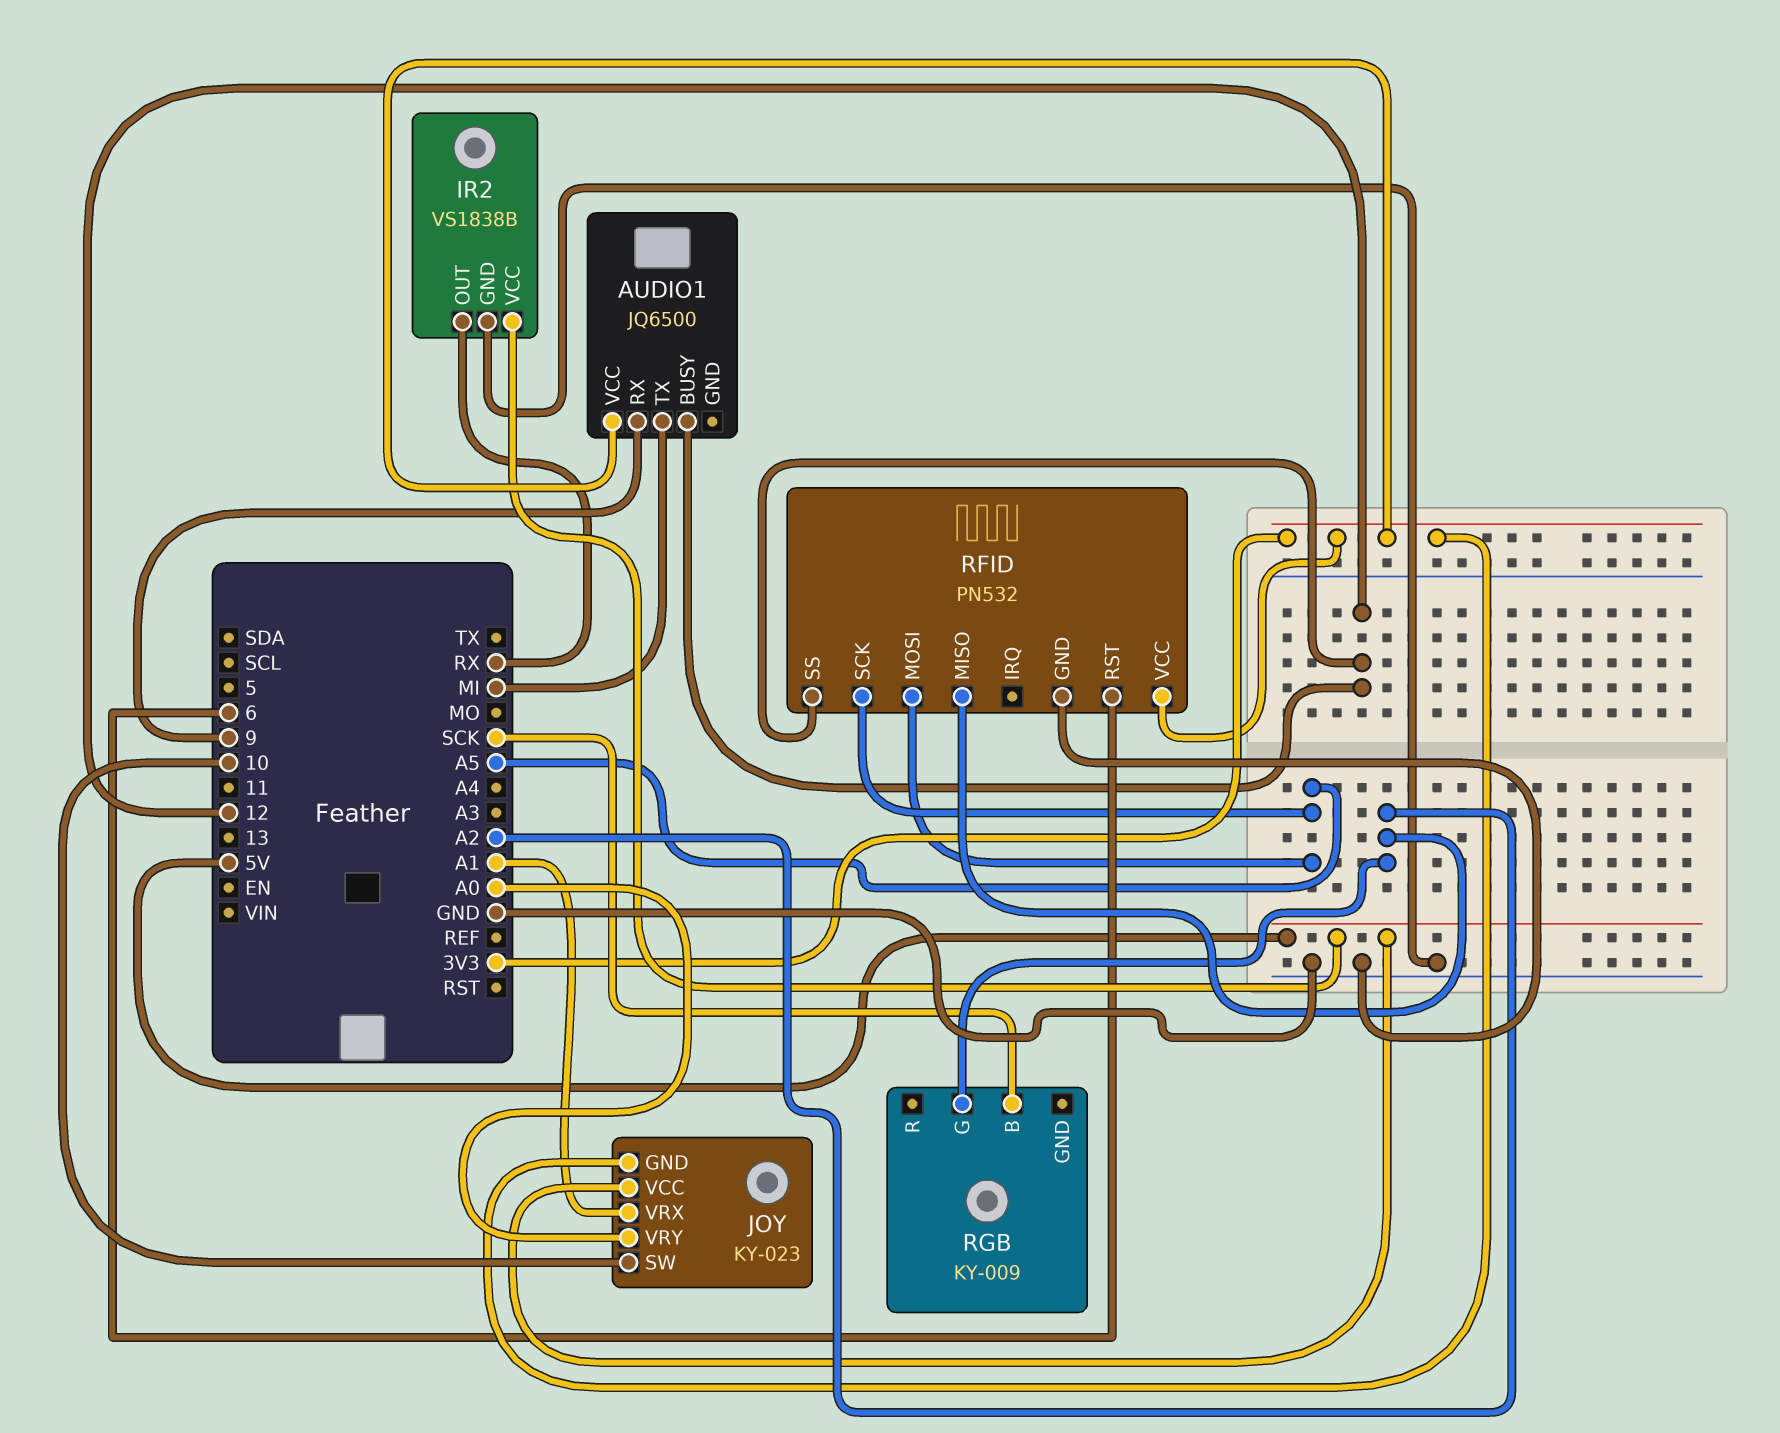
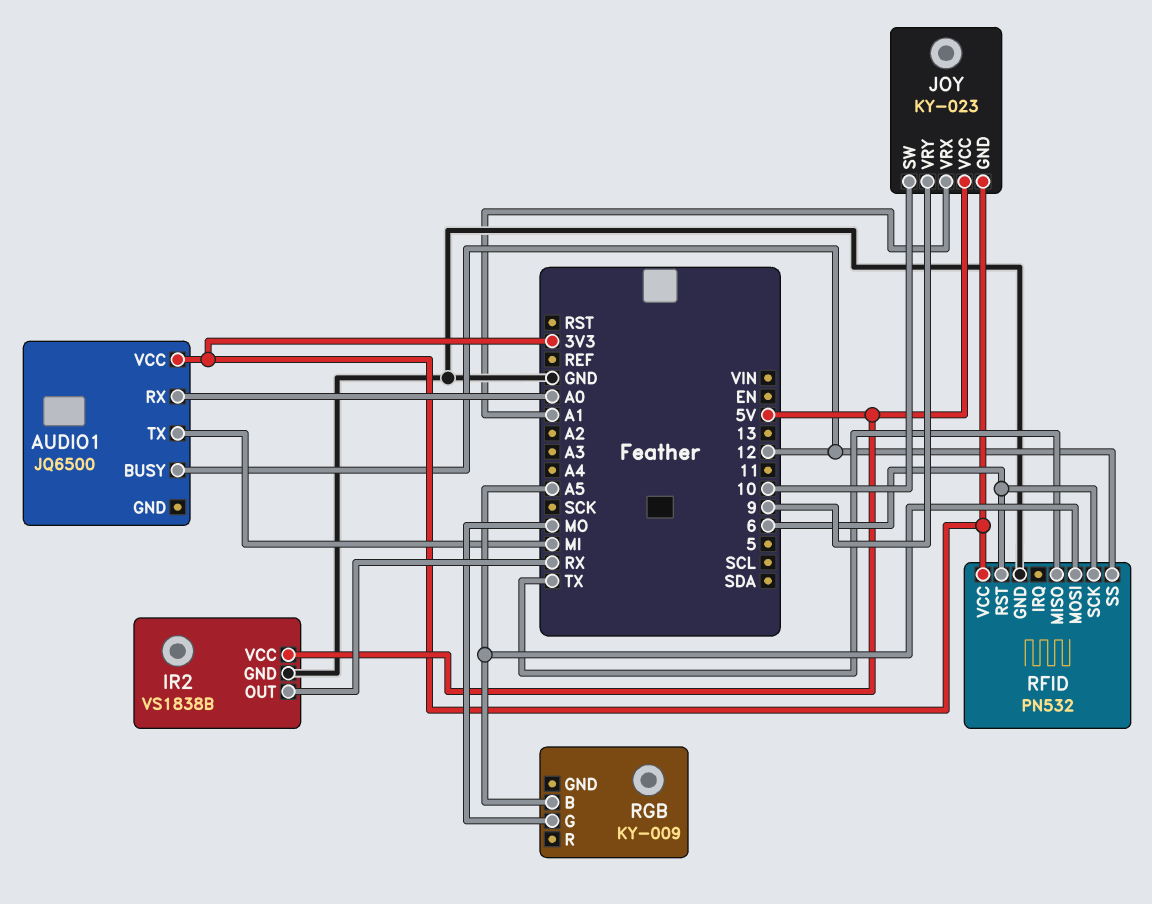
AUDIO1 pin RX: 9 -> A0
JOY pin VRY: A0 -> 9
RFID pin MISO: A2 -> TX
RFID pin SCK: A5 -> 6
RGB pin B: SCK -> A5
RGB pin G: A2 -> MO

